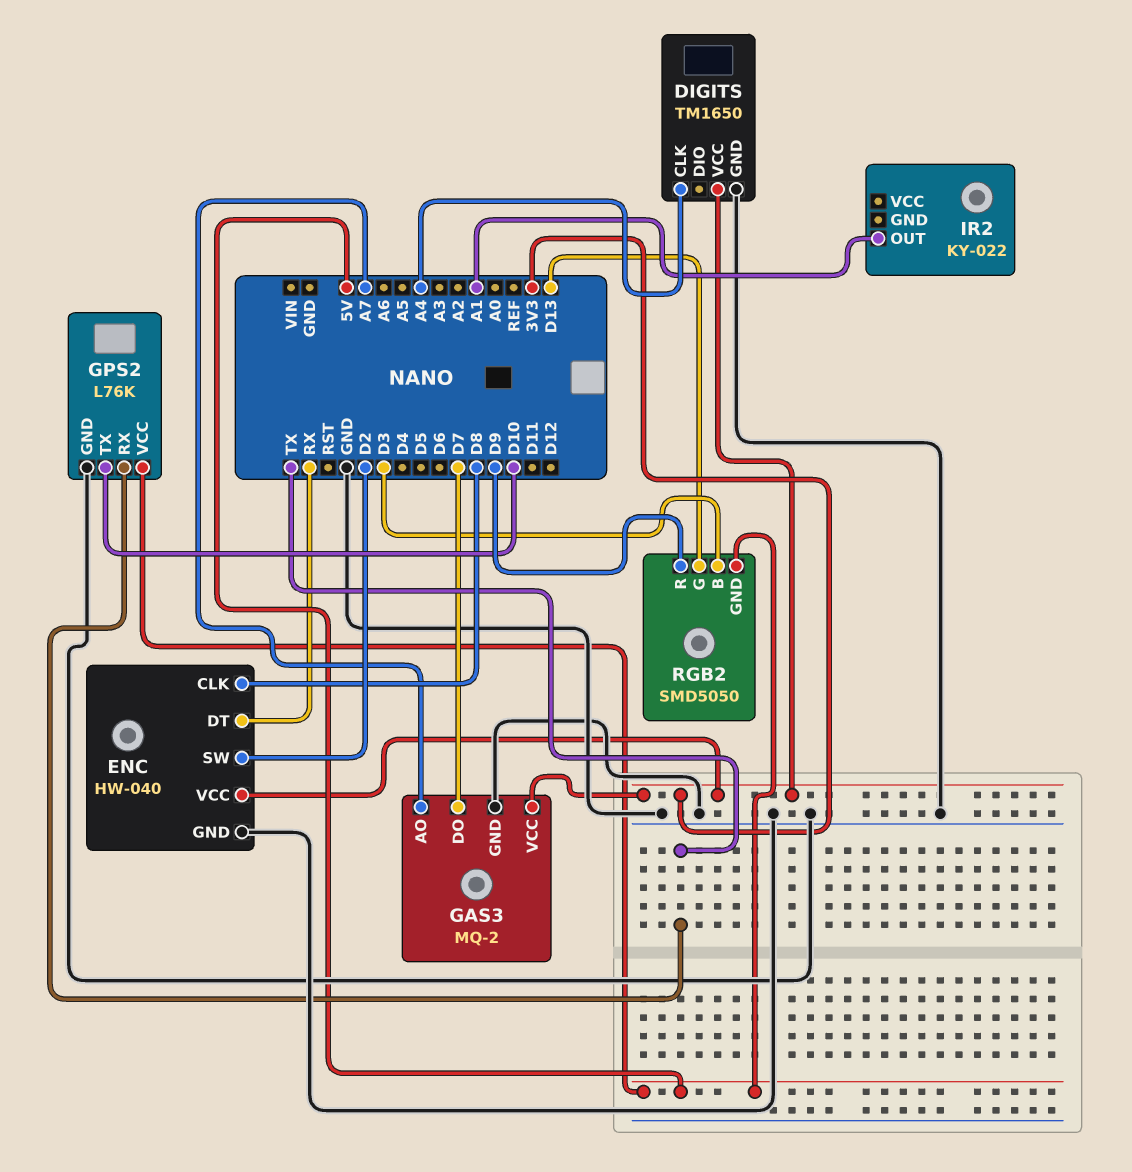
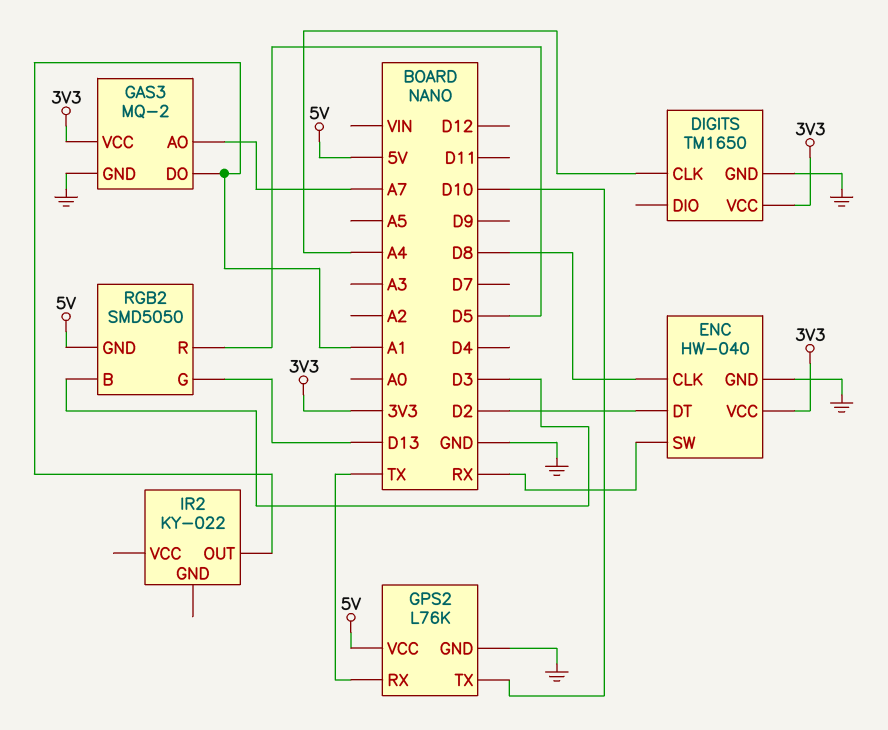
ENC pin DT: RX -> D2
ENC pin SW: D2 -> RX
GAS3 pin DO: D7 -> A1
RGB2 pin R: D9 -> D5

